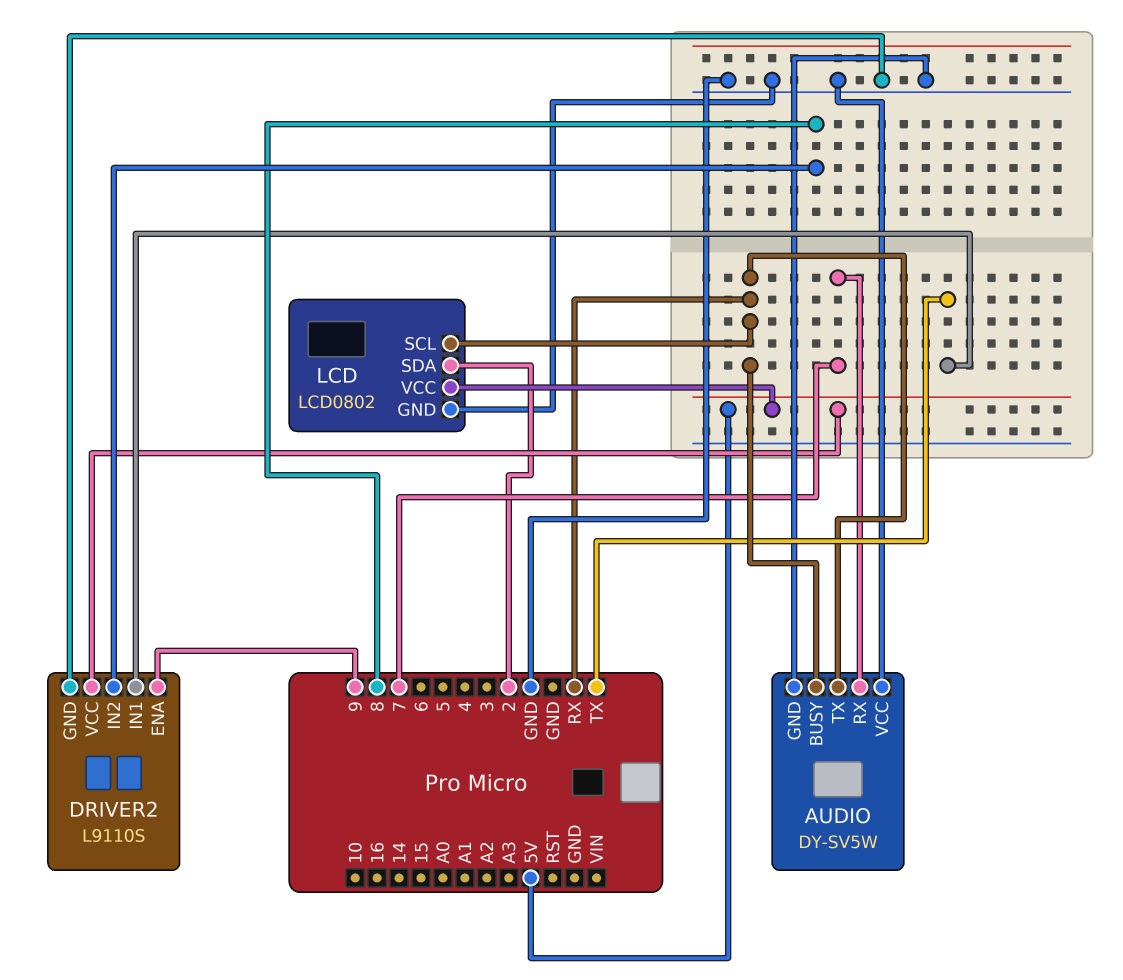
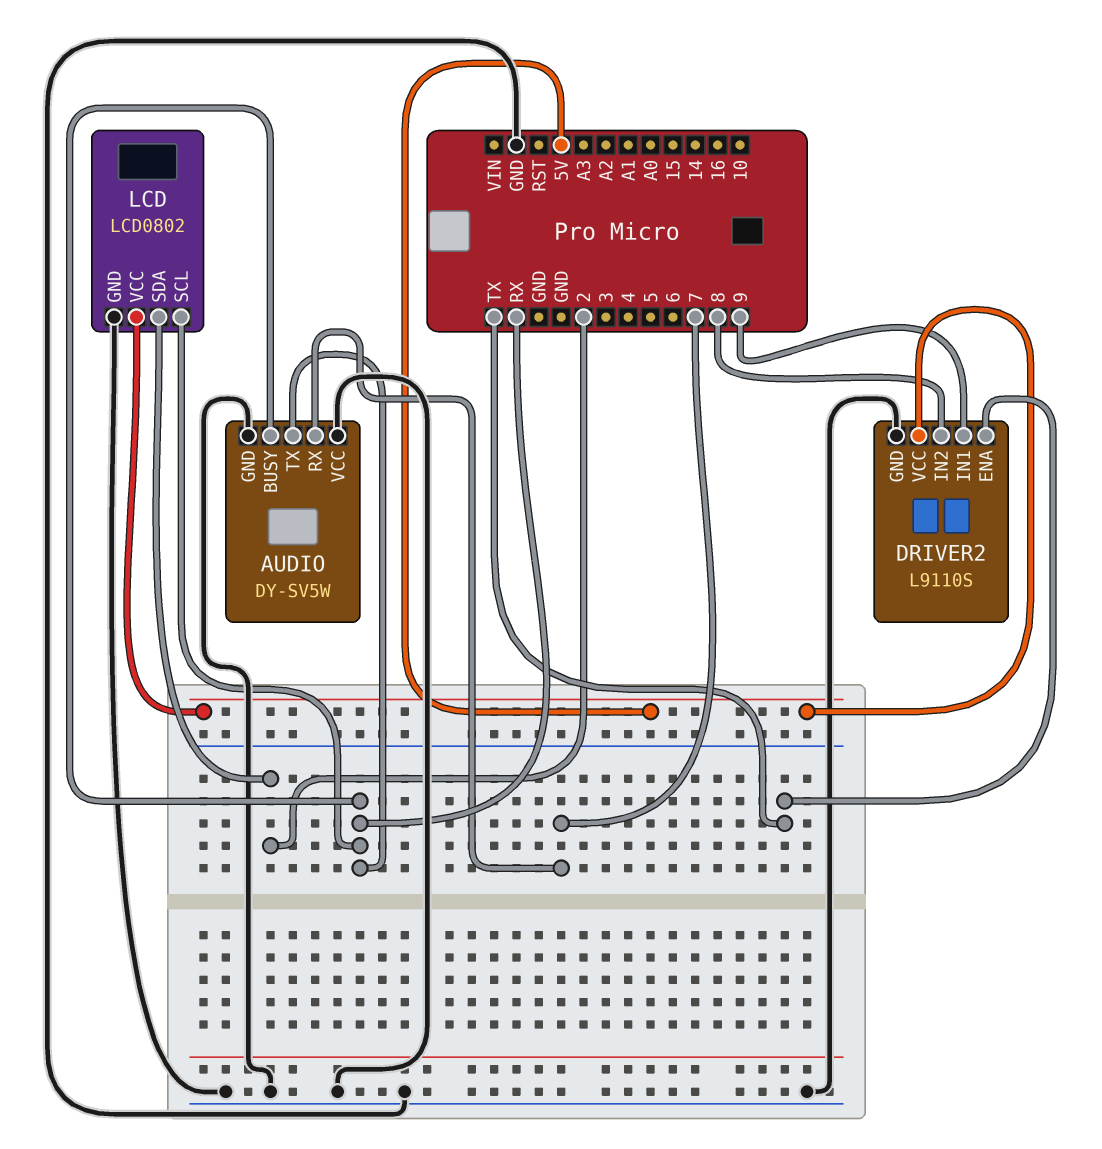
DRIVER2 pin ENA: 9 -> TX
DRIVER2 pin IN1: TX -> 9

